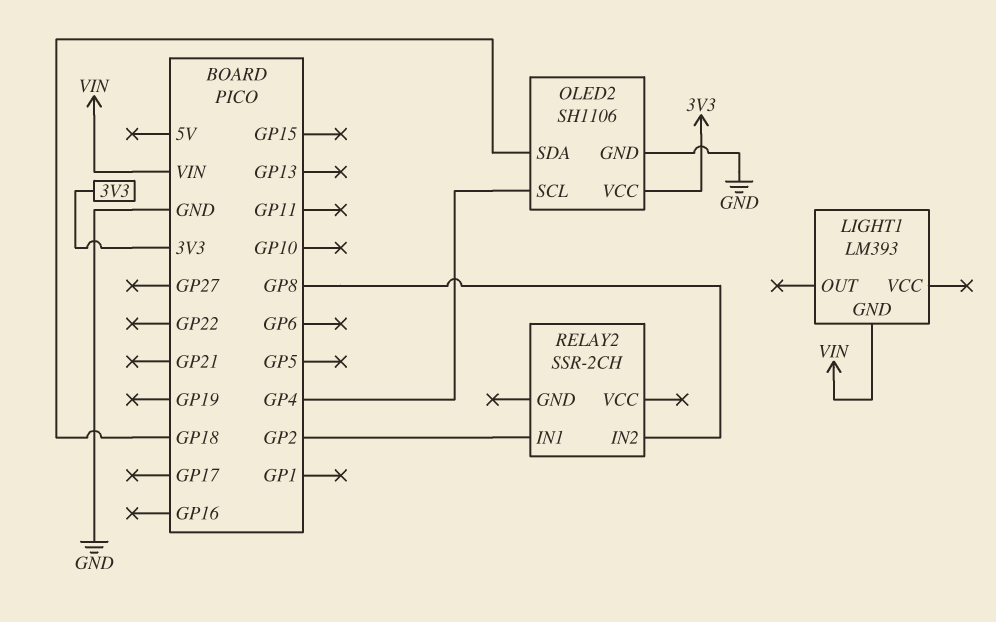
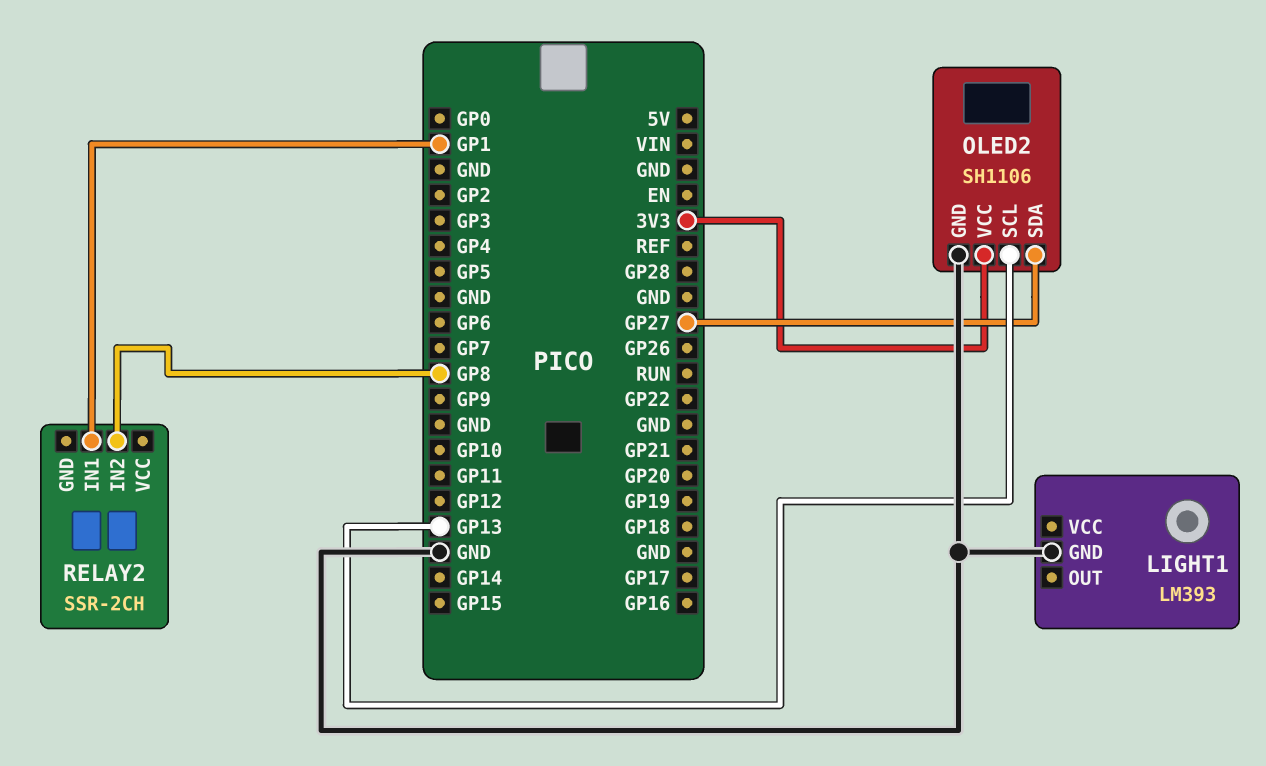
LIGHT1 pin GND: VIN -> GND
OLED2 pin SCL: GP4 -> GP13
OLED2 pin SDA: GP18 -> GP27
RELAY2 pin IN1: GP2 -> GP1

